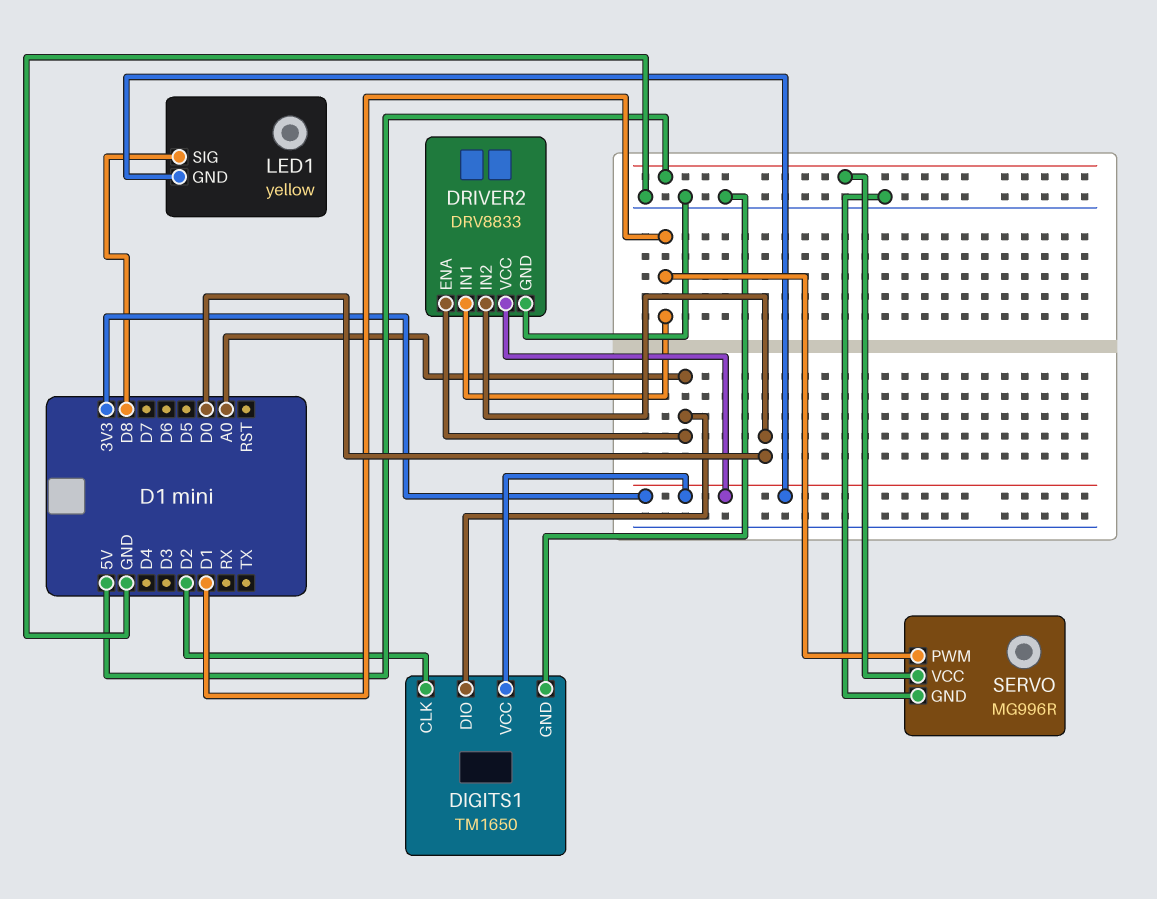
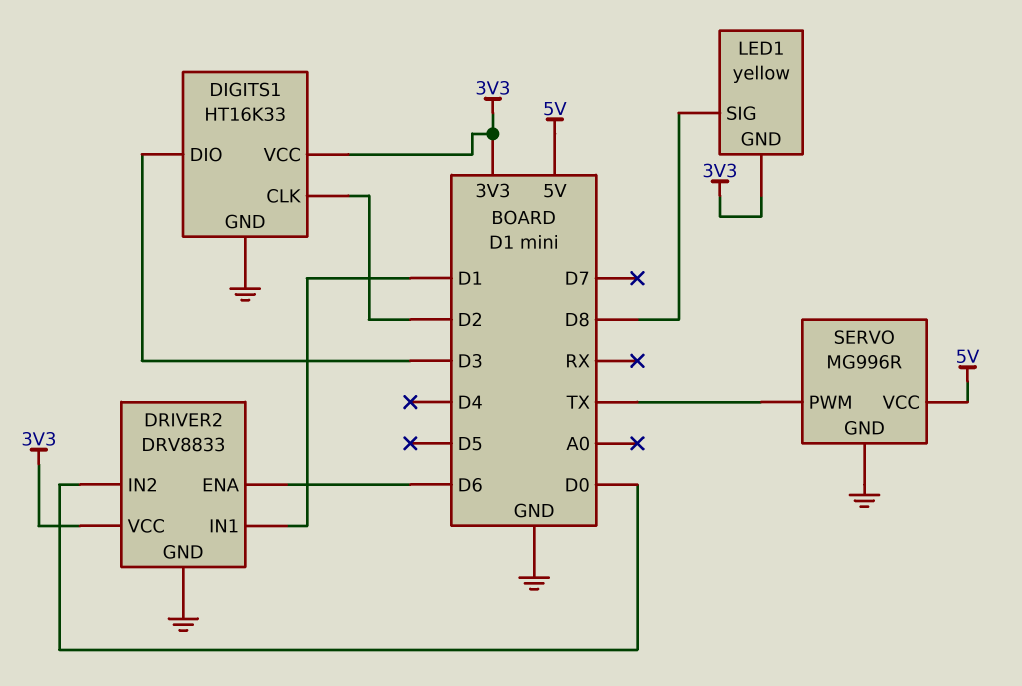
DIGITS1: TM1650 -> HT16K33
DIGITS1 pin DIO: A0 -> D3
DRIVER2 pin ENA: A0 -> D6
SERVO pin PWM: D1 -> TX

